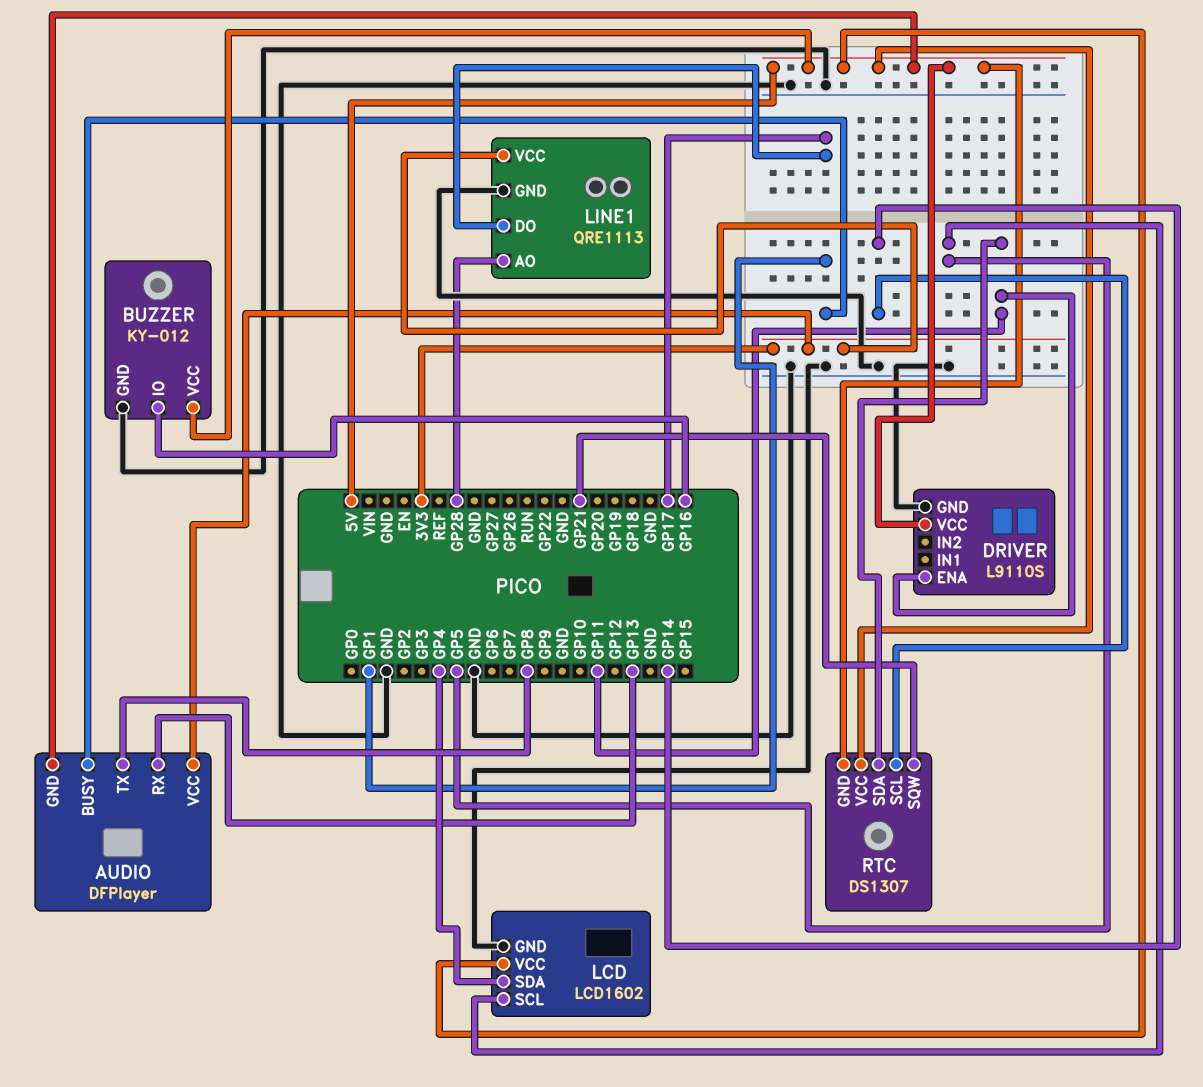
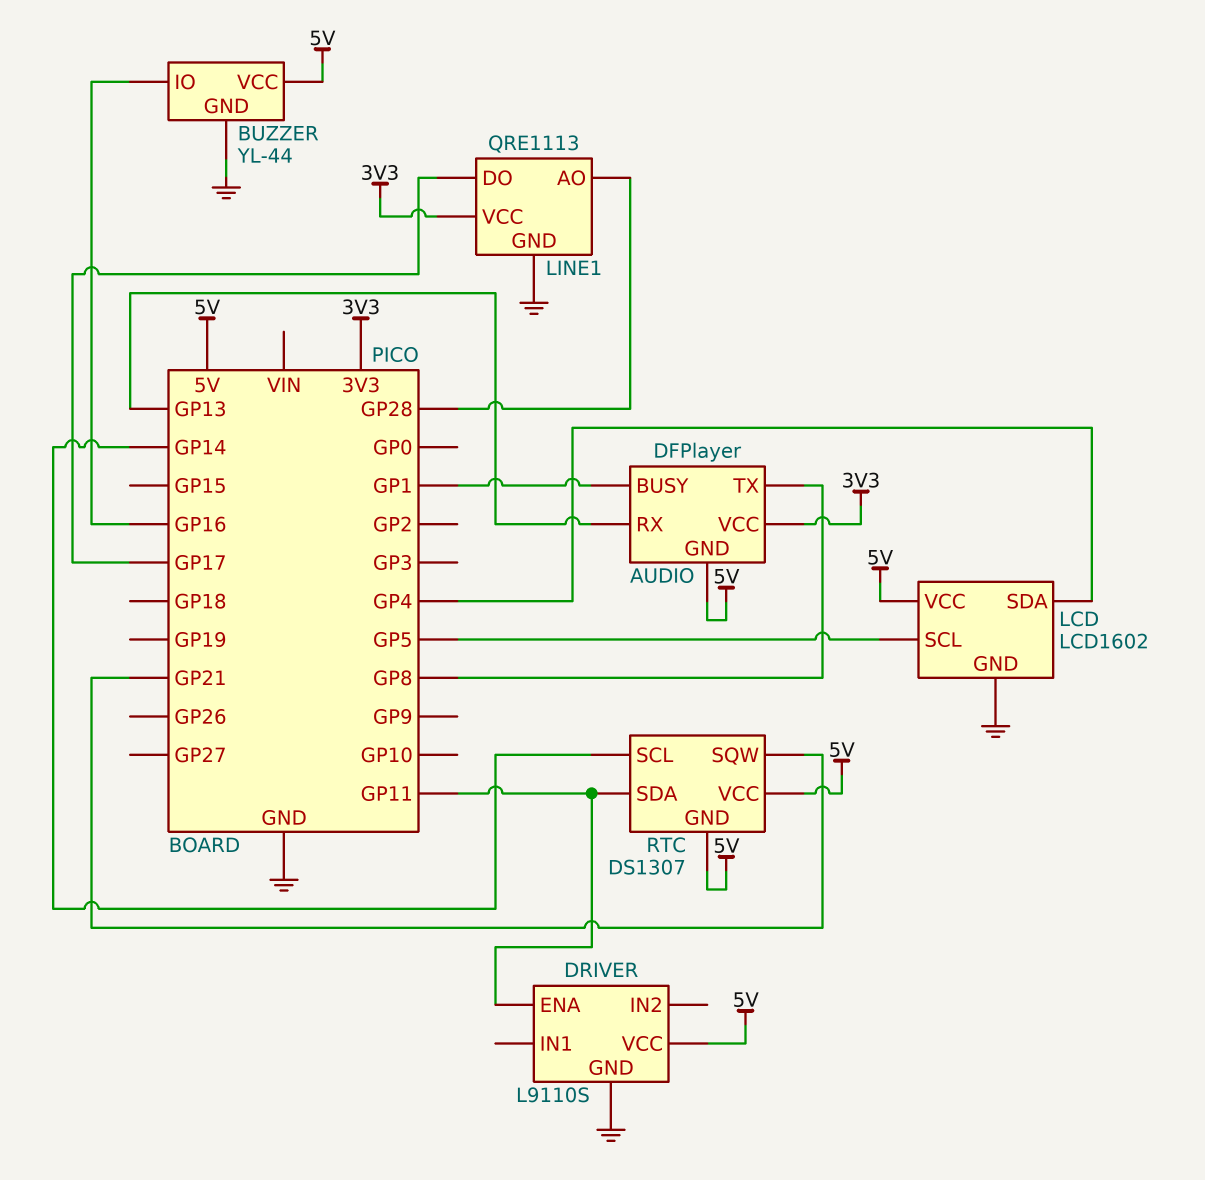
BUZZER: KY-012 -> YL-44

